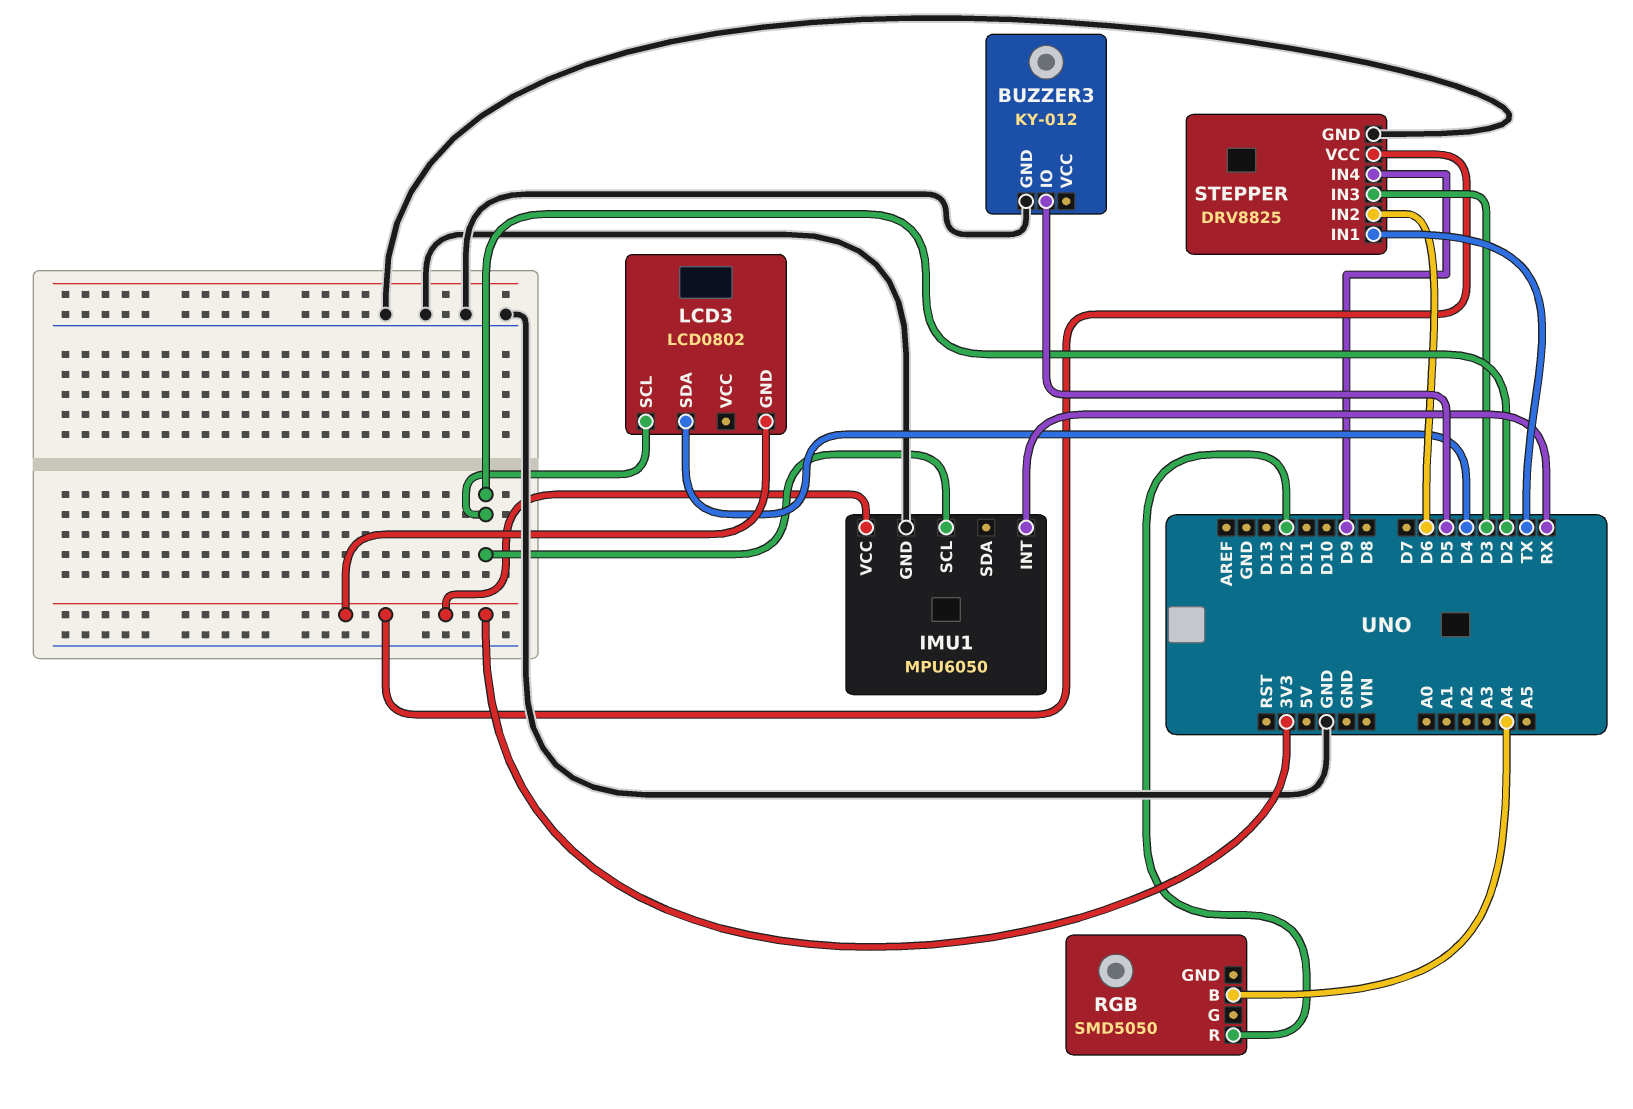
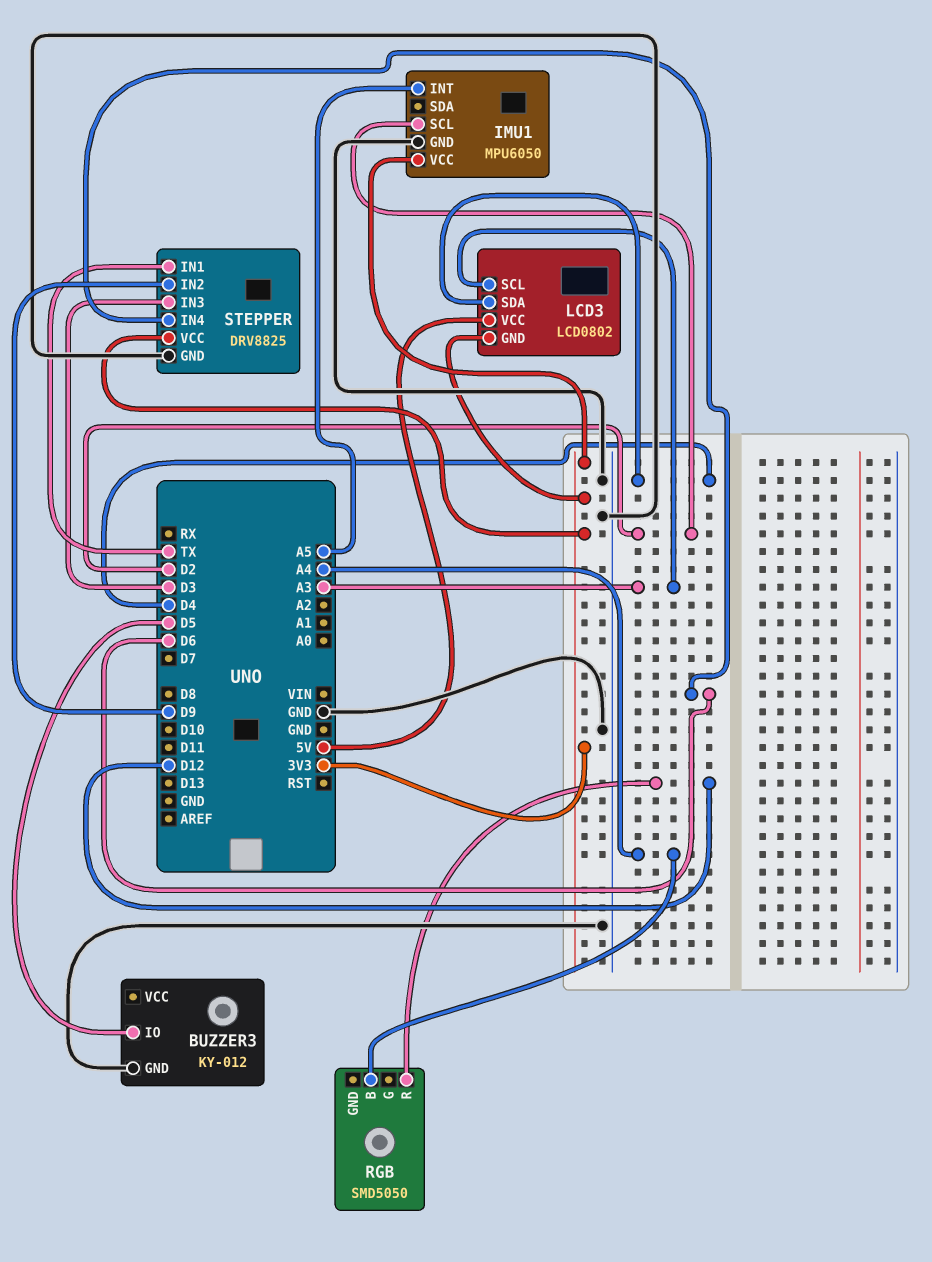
IMU1 pin INT: RX -> A5
LCD3 pin SCL: D2 -> A3
LCD3 pin VCC: none -> 5V
STEPPER pin IN2: D6 -> D9
STEPPER pin IN4: D9 -> D6

